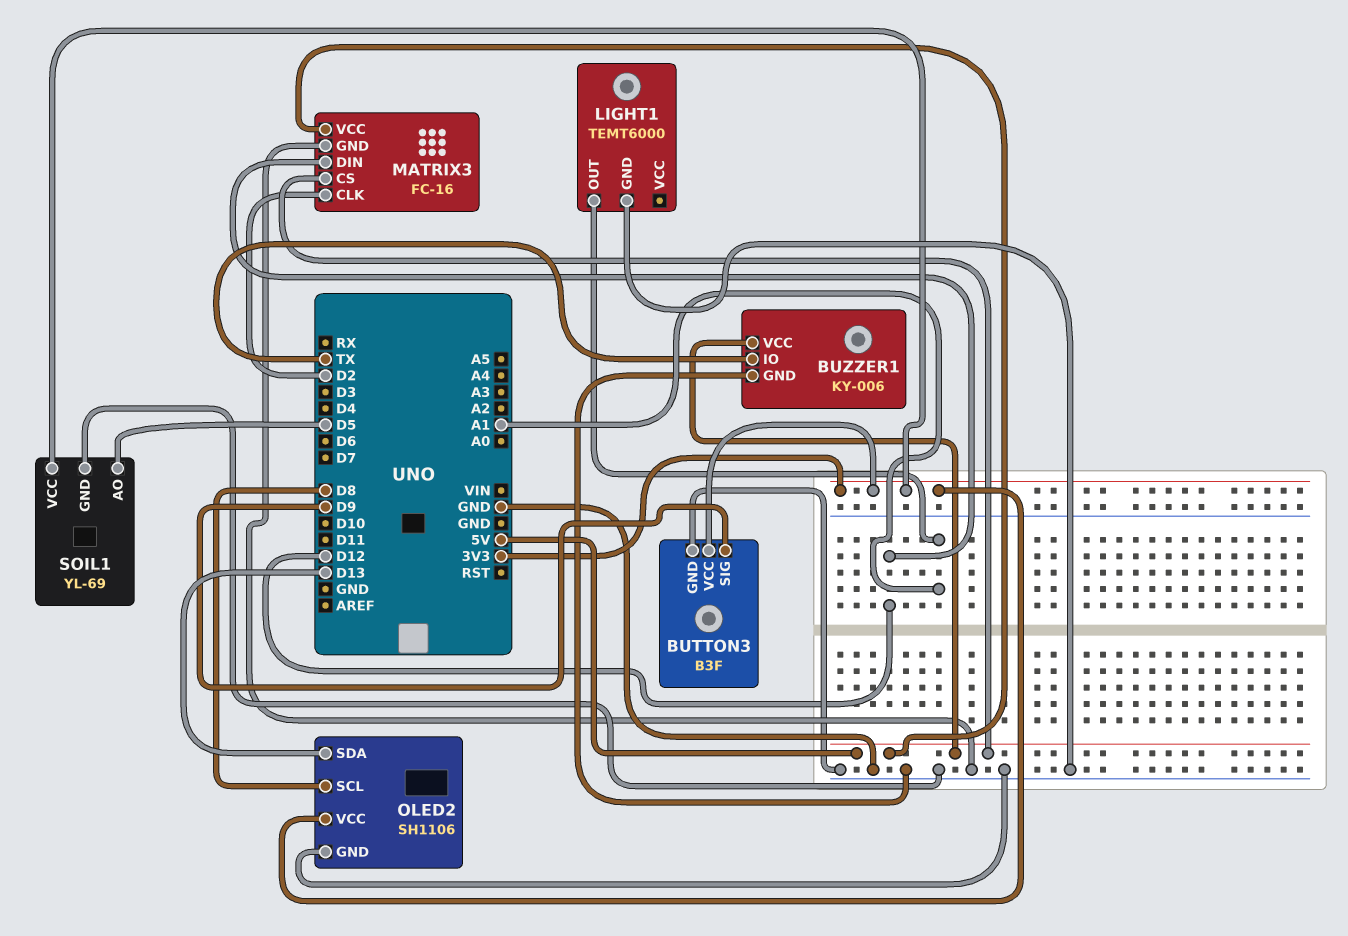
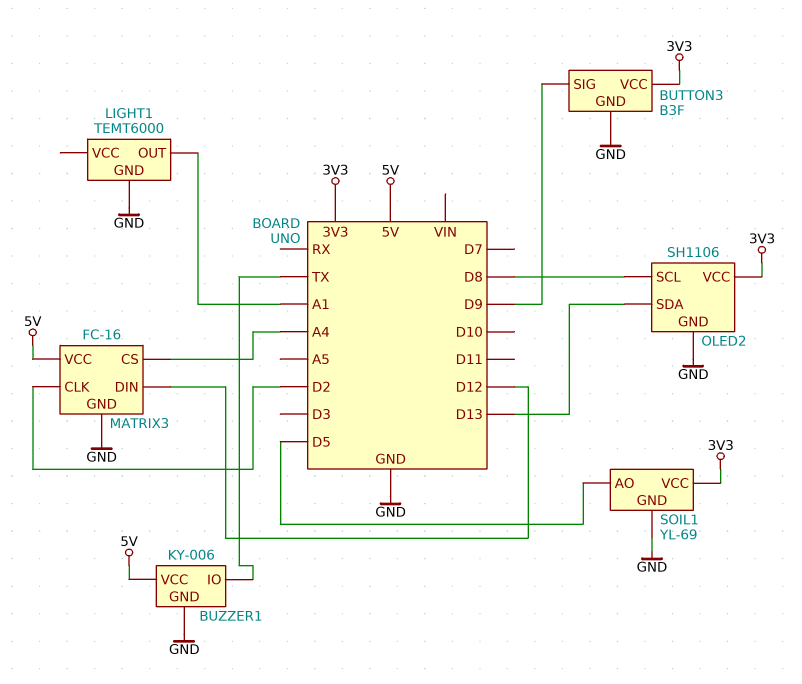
MATRIX3 pin CS: 5V -> A4

